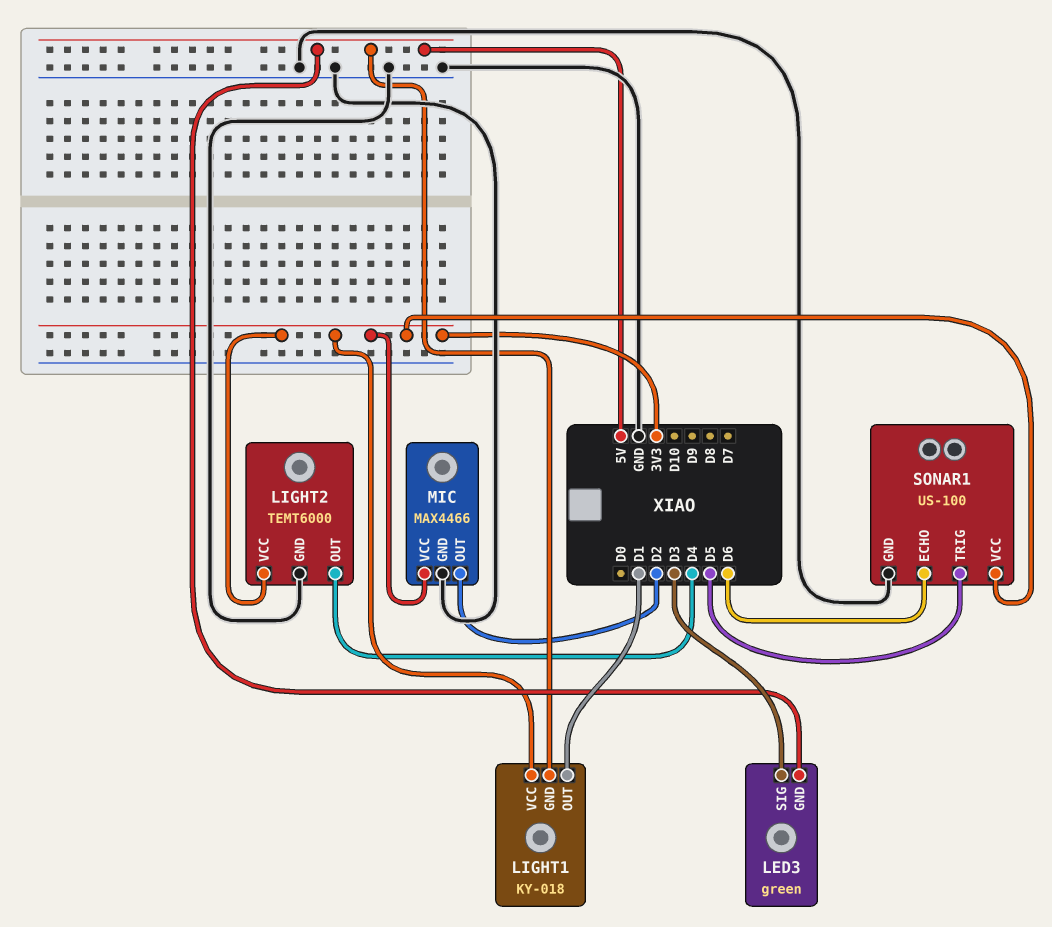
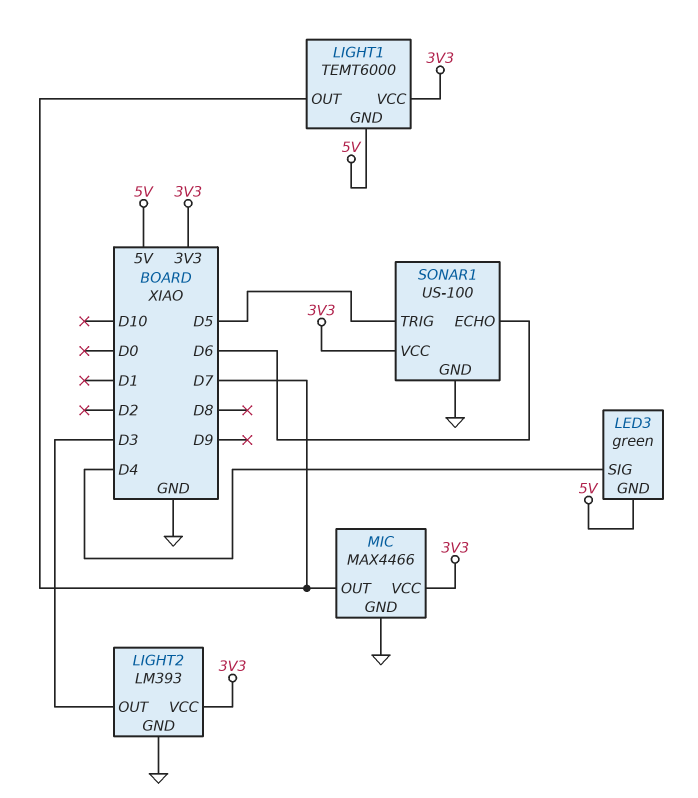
LED3 pin SIG: D3 -> D4
LIGHT1: KY-018 -> TEMT6000
LIGHT1 pin OUT: D1 -> D7
LIGHT2: TEMT6000 -> LM393
LIGHT2 pin OUT: D4 -> D3
MIC pin OUT: D2 -> D7

